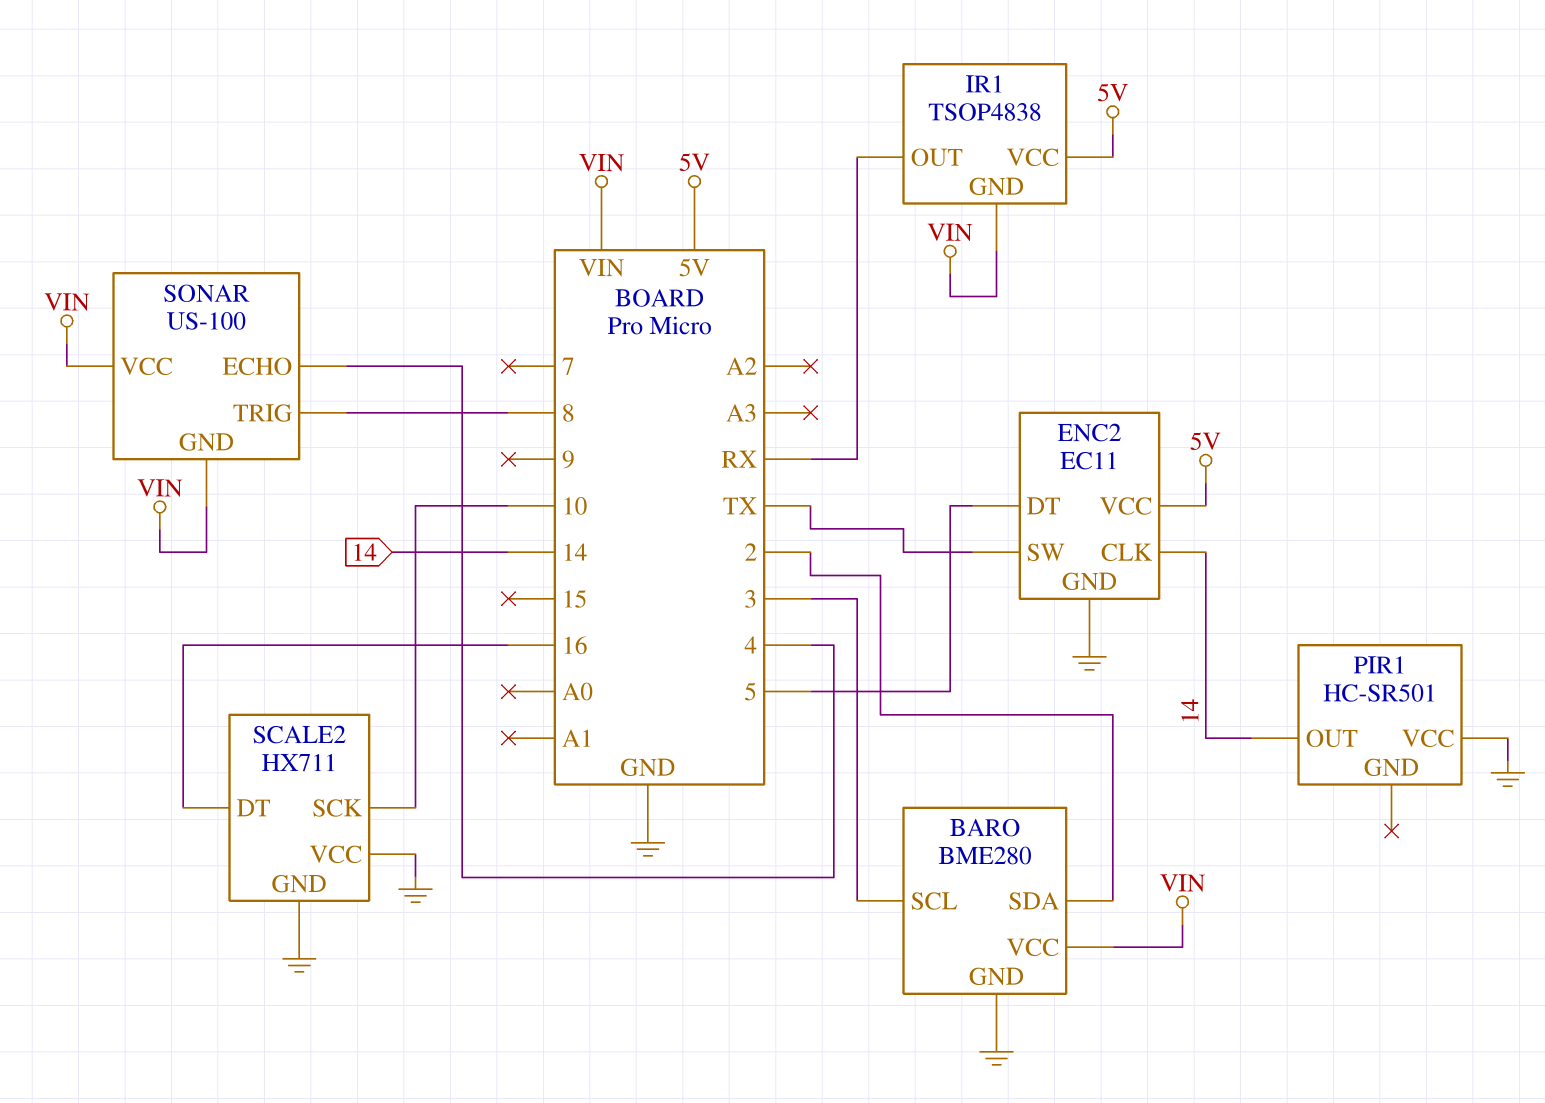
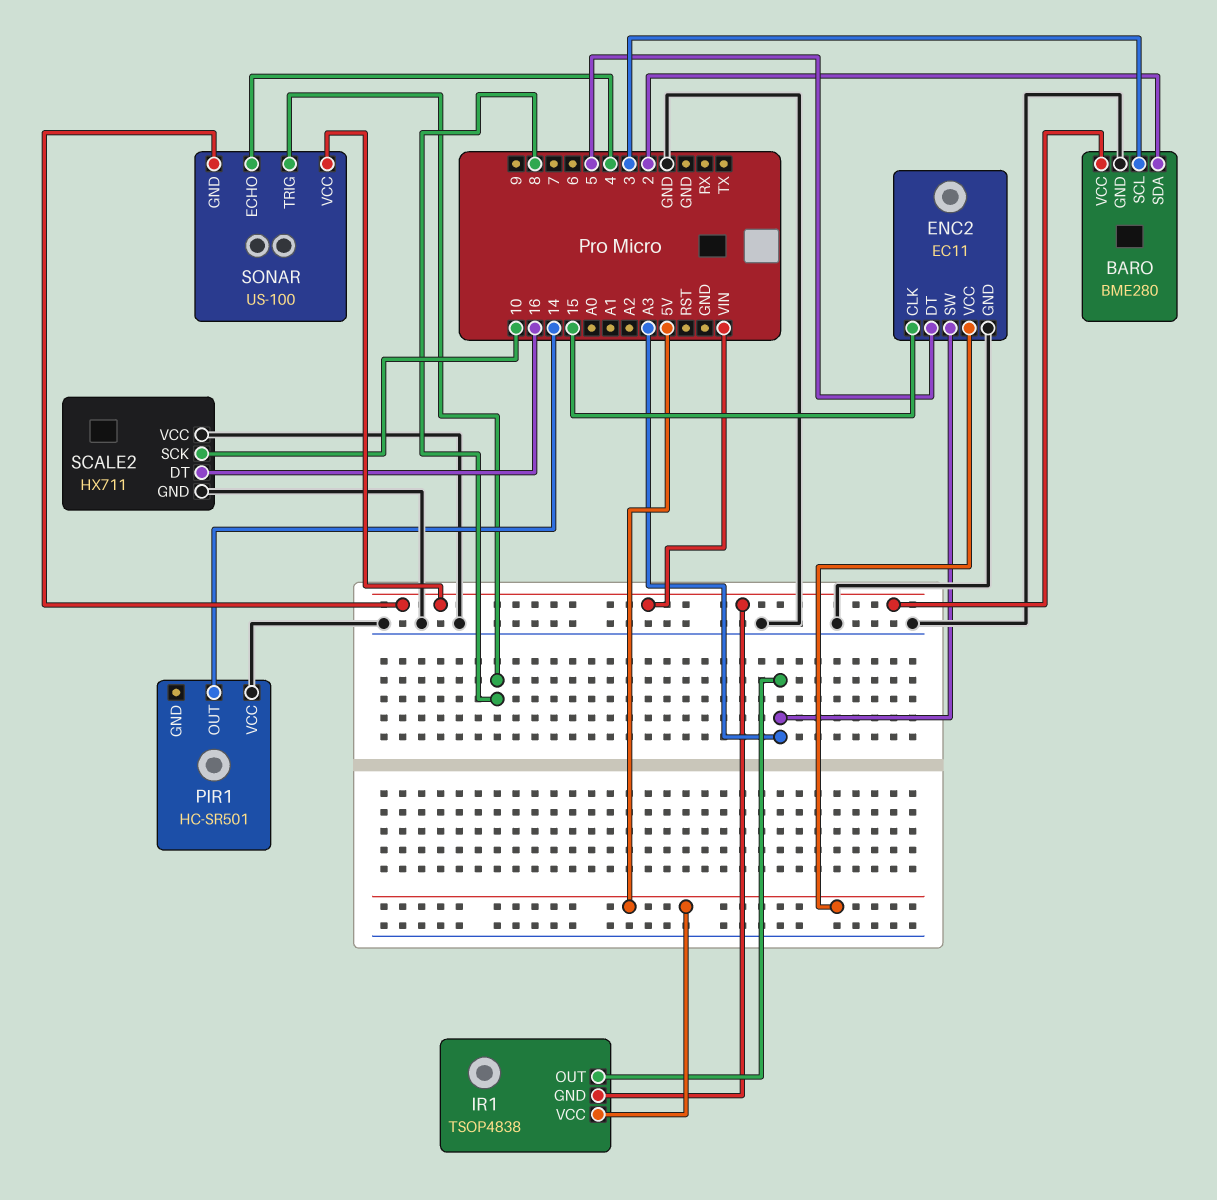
ENC2 pin CLK: 14 -> 15
ENC2 pin SW: TX -> A3
IR1 pin OUT: RX -> A3

